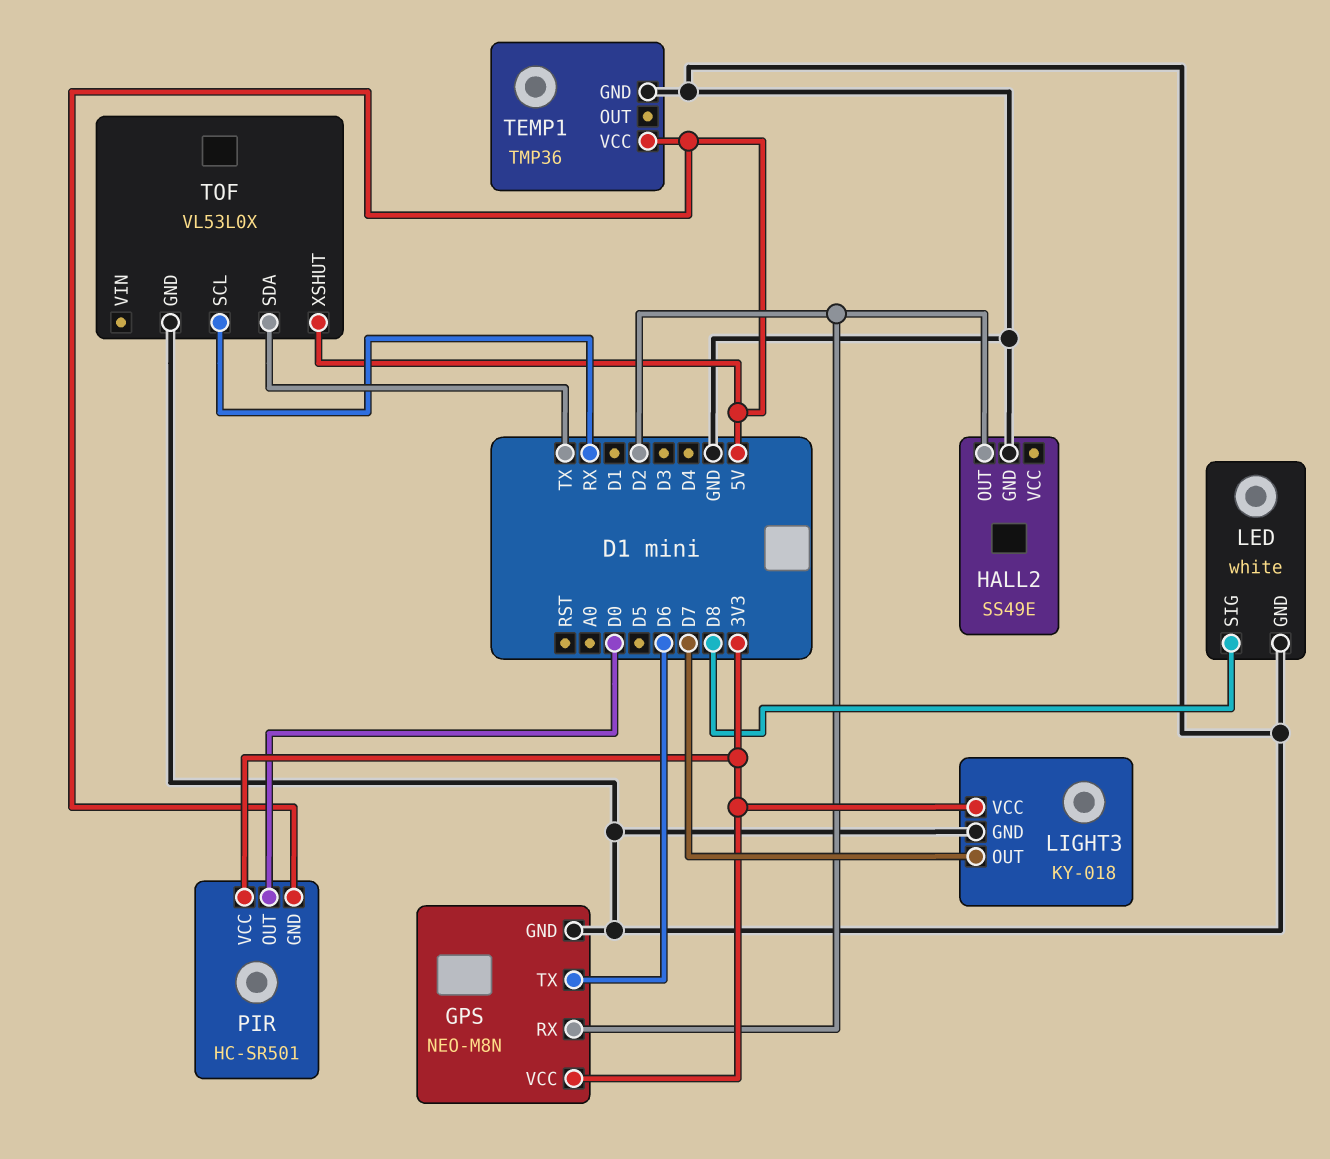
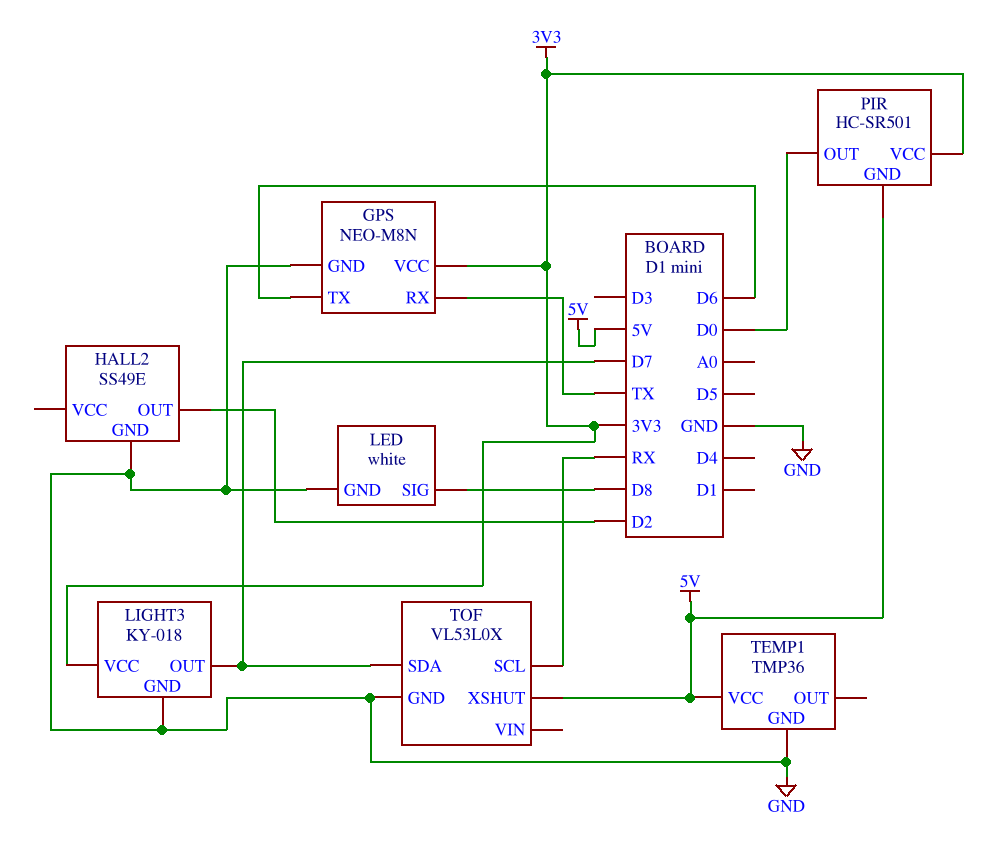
GPS pin RX: D2 -> TX
TOF pin SDA: TX -> D7

